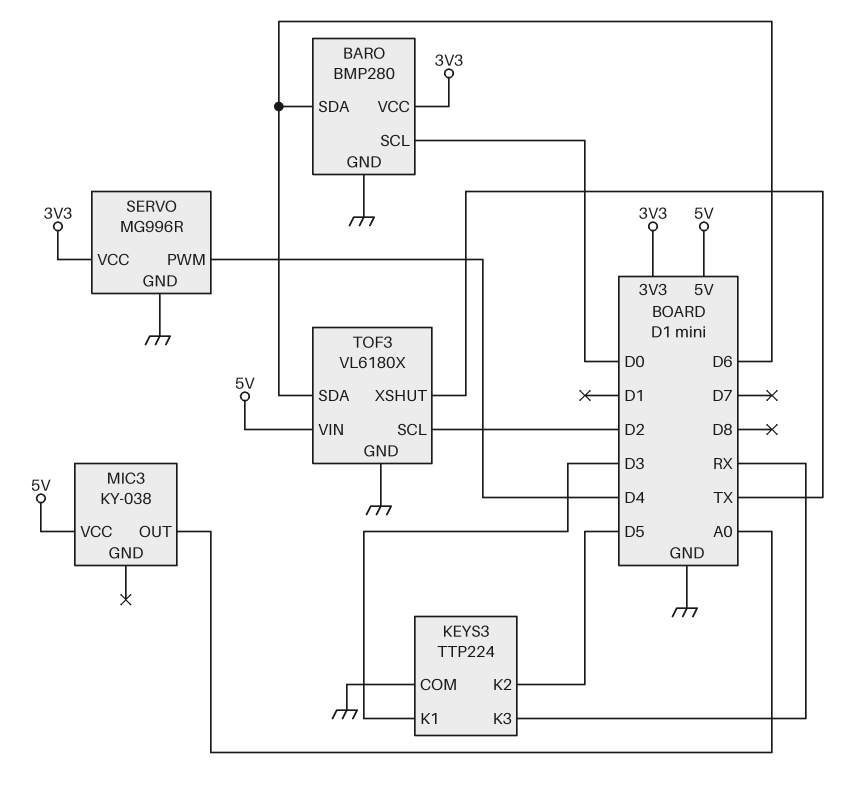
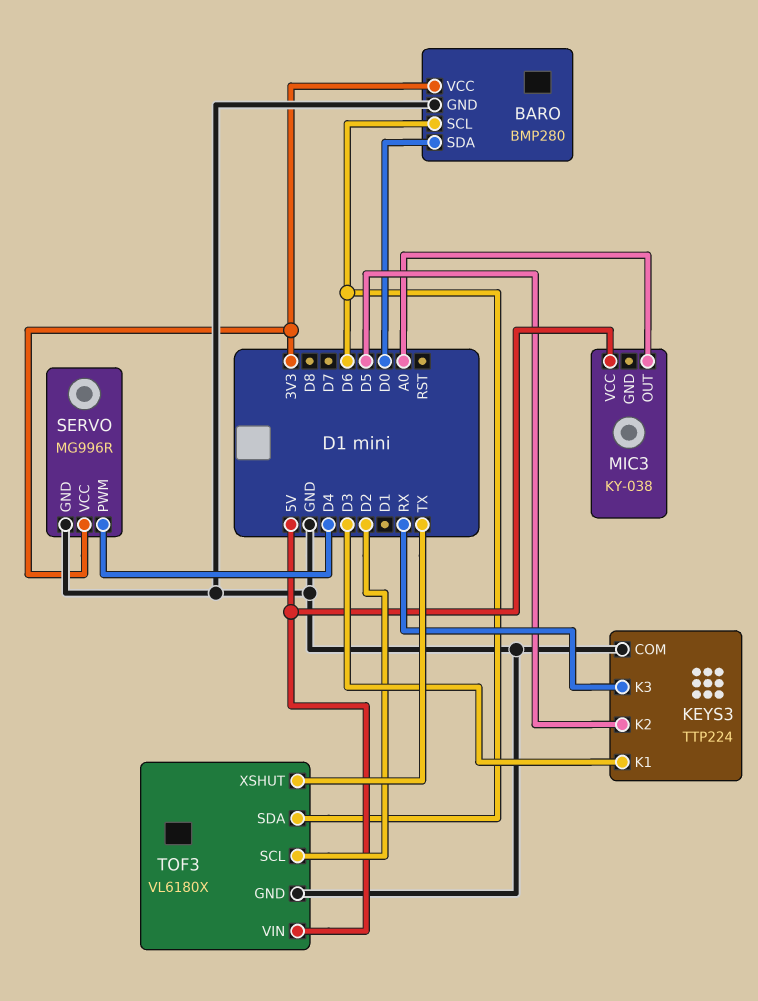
BARO pin SCL: D0 -> D6
BARO pin SDA: D6 -> D0

